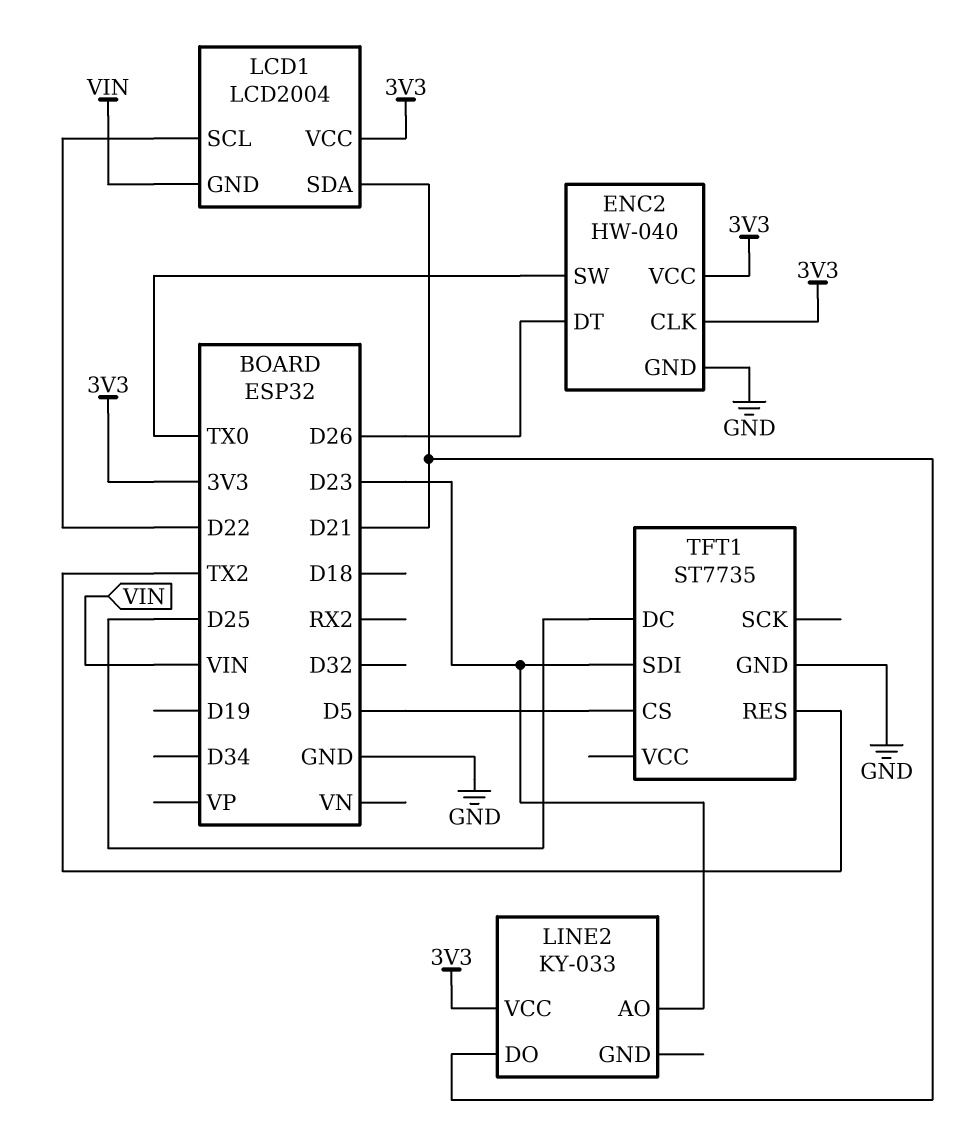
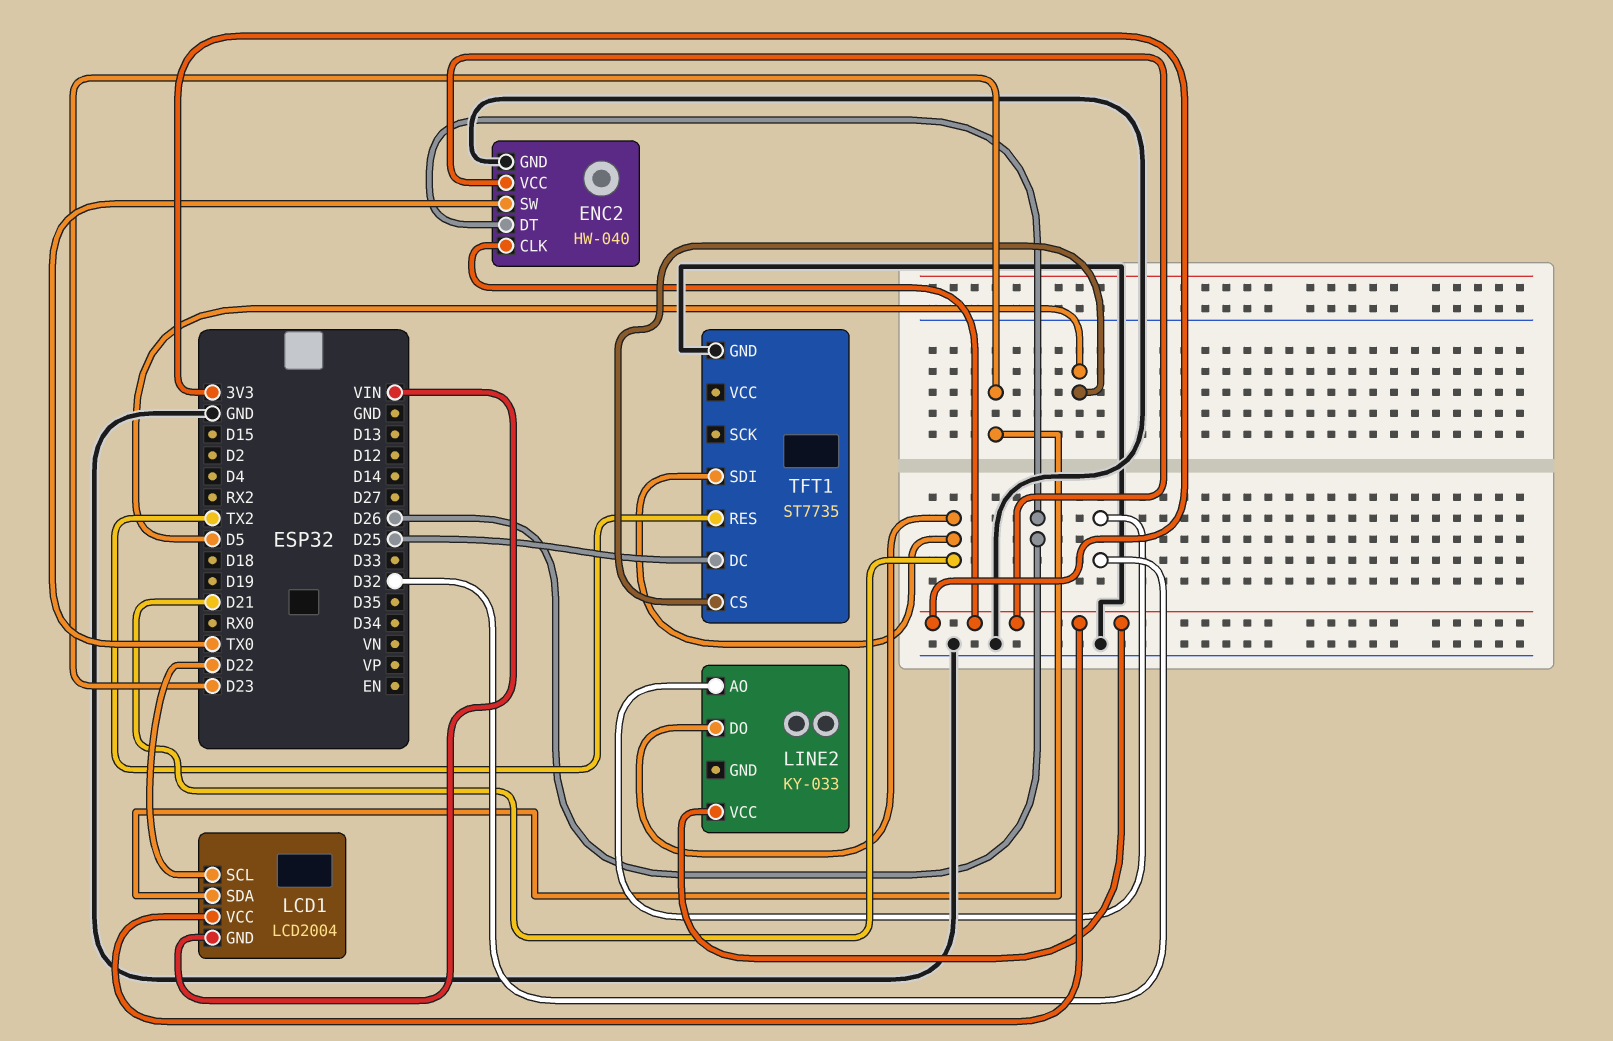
LCD1 pin SDA: D21 -> D23
LINE2 pin AO: D23 -> D32
TFT1 pin SDI: D23 -> D21

